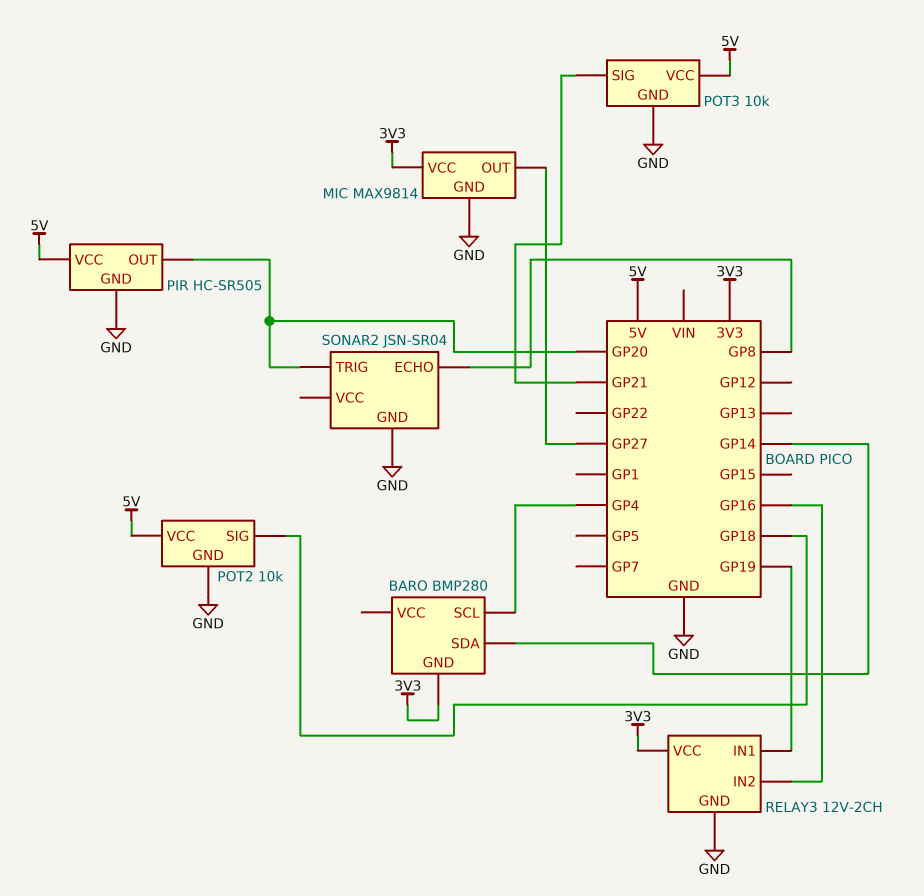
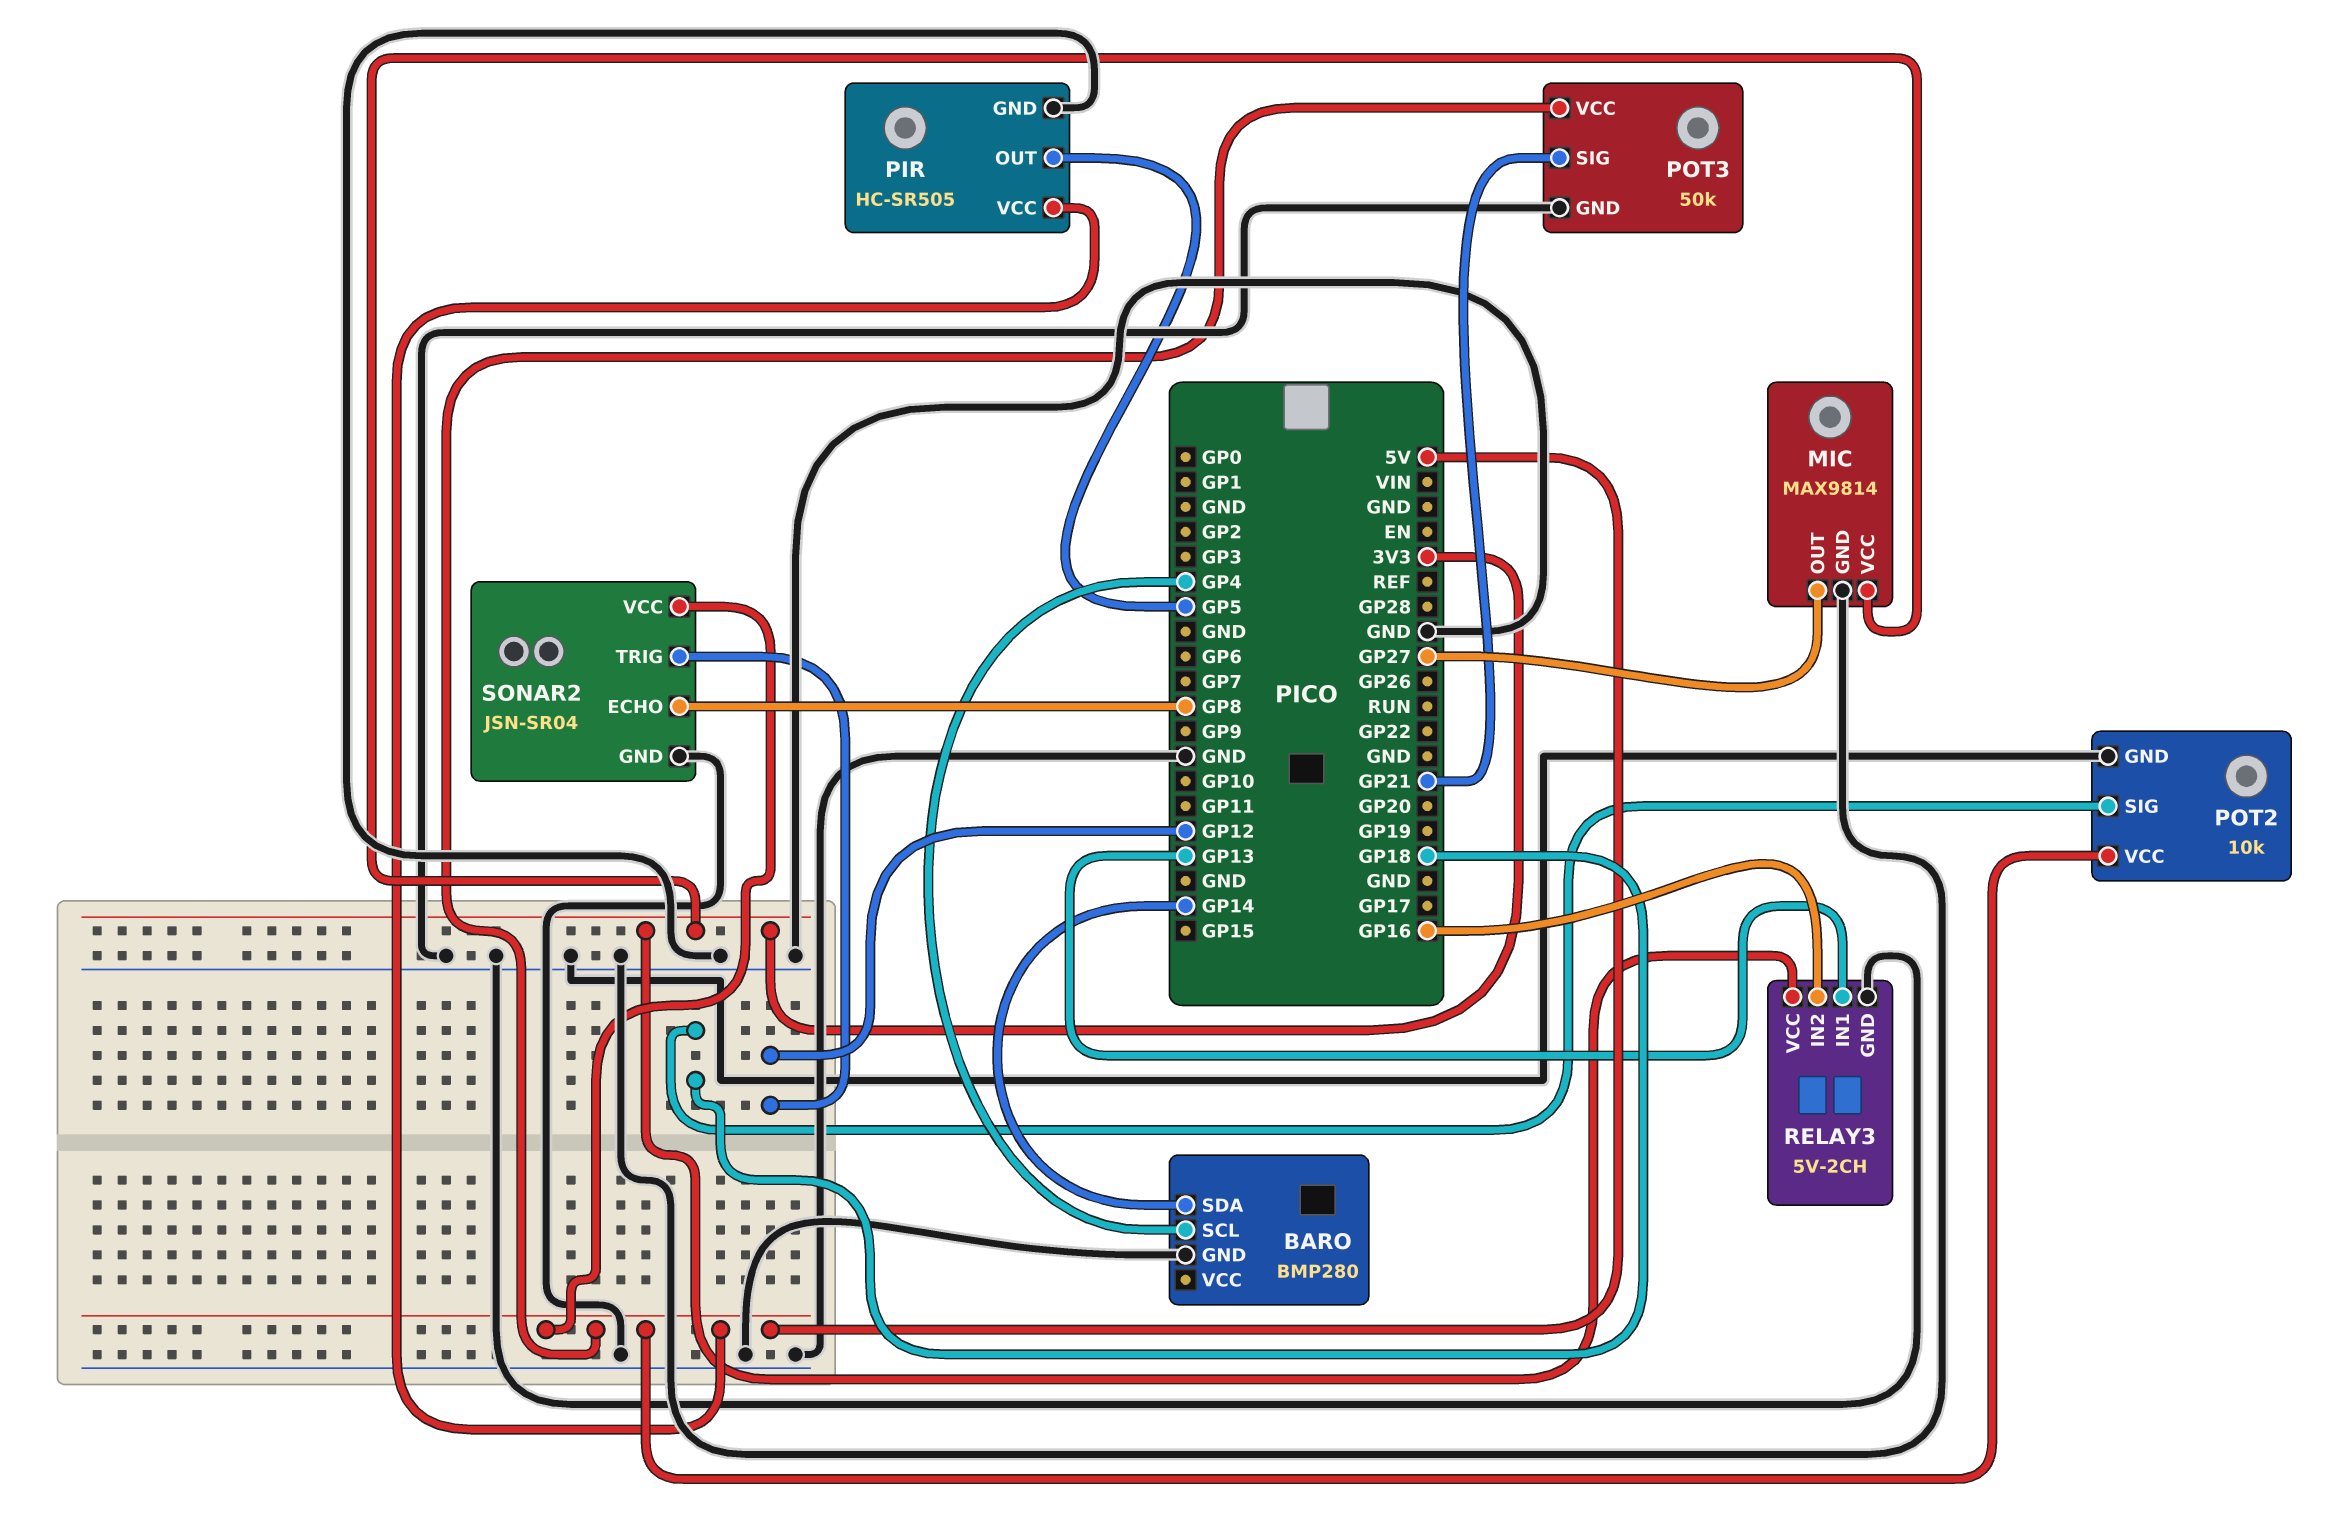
BARO pin GND: 3V3 -> GND
PIR pin OUT: GP20 -> GP5
POT3: 10k -> 50k
RELAY3: 12V-2CH -> 5V-2CH
RELAY3 pin IN1: GP19 -> GP13
SONAR2 pin TRIG: GP20 -> GP12
SONAR2 pin VCC: none -> 5V

